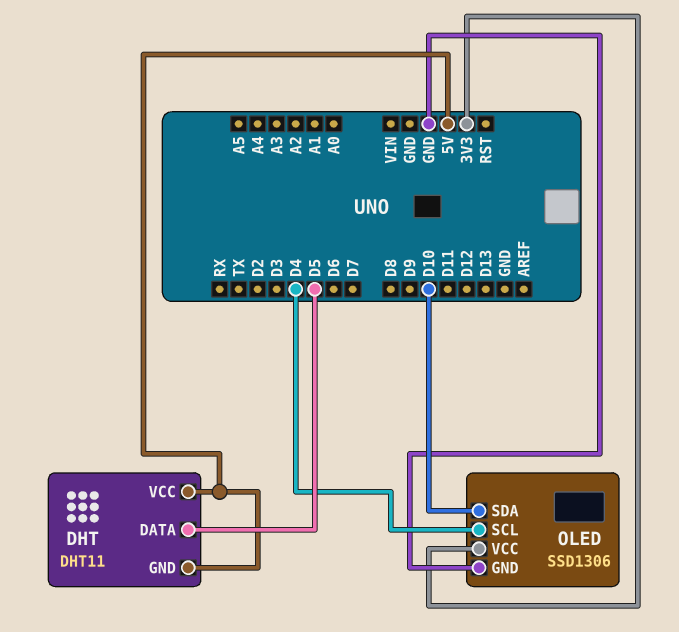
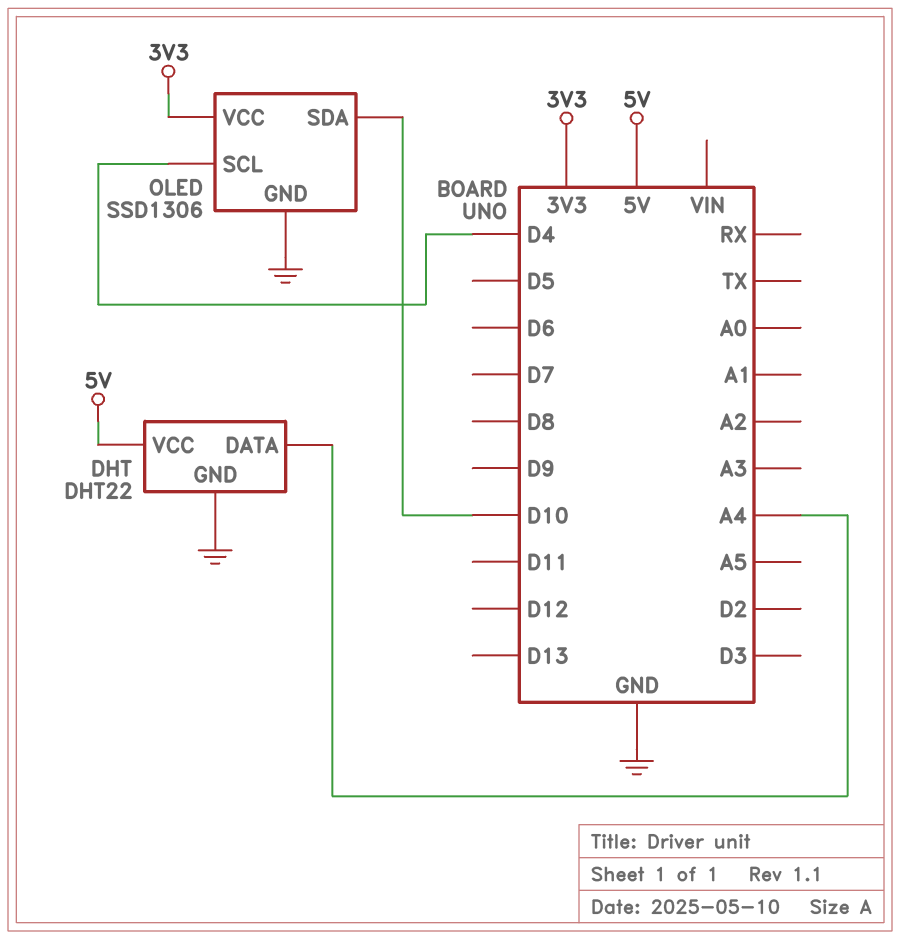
DHT: DHT11 -> DHT22
DHT pin DATA: D5 -> A4
DHT pin GND: 5V -> GND

